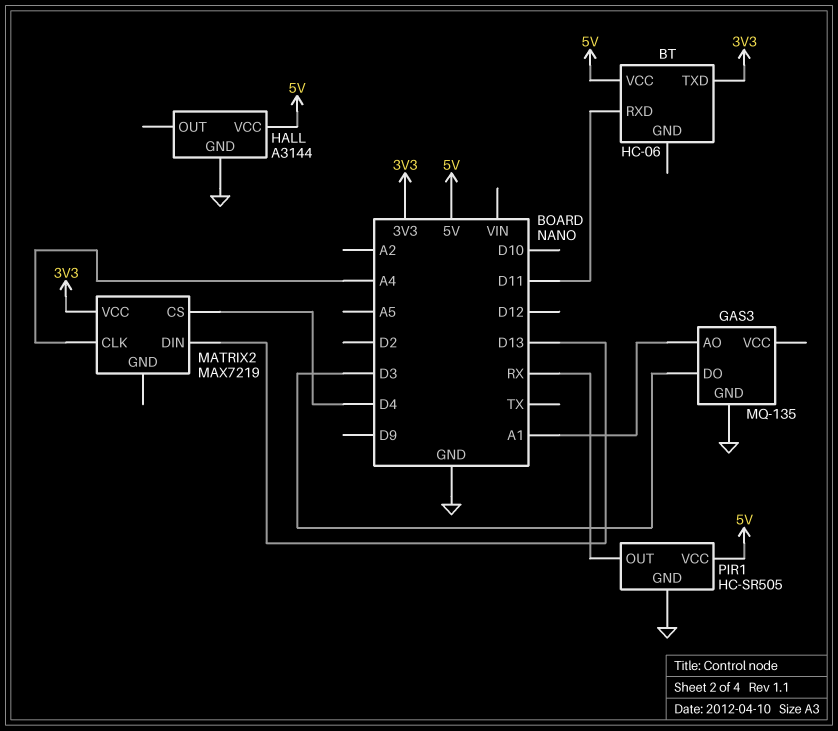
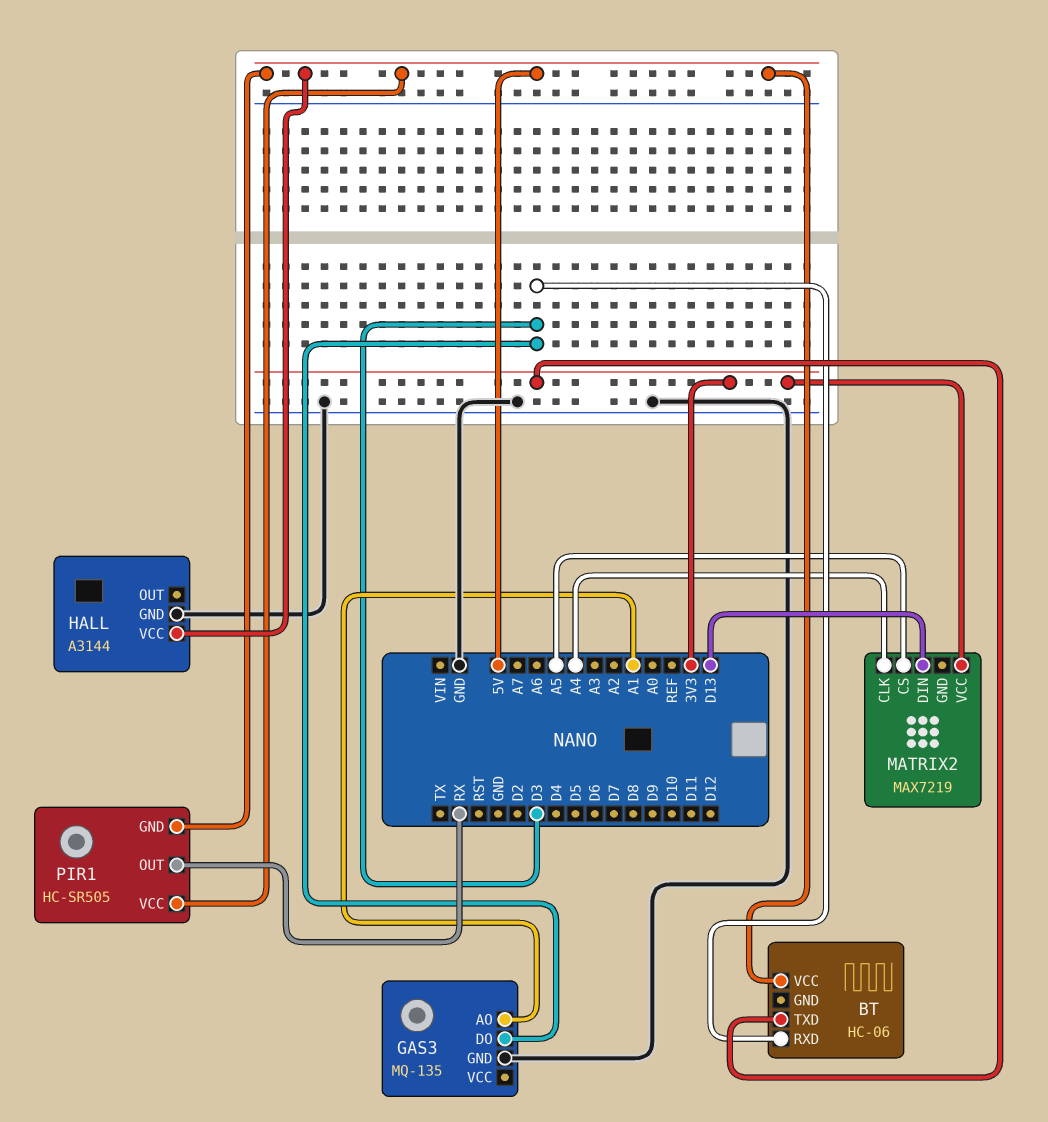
BT pin RXD: D11 -> D3
MATRIX2 pin CS: D4 -> A5
PIR1 pin GND: GND -> 5V

